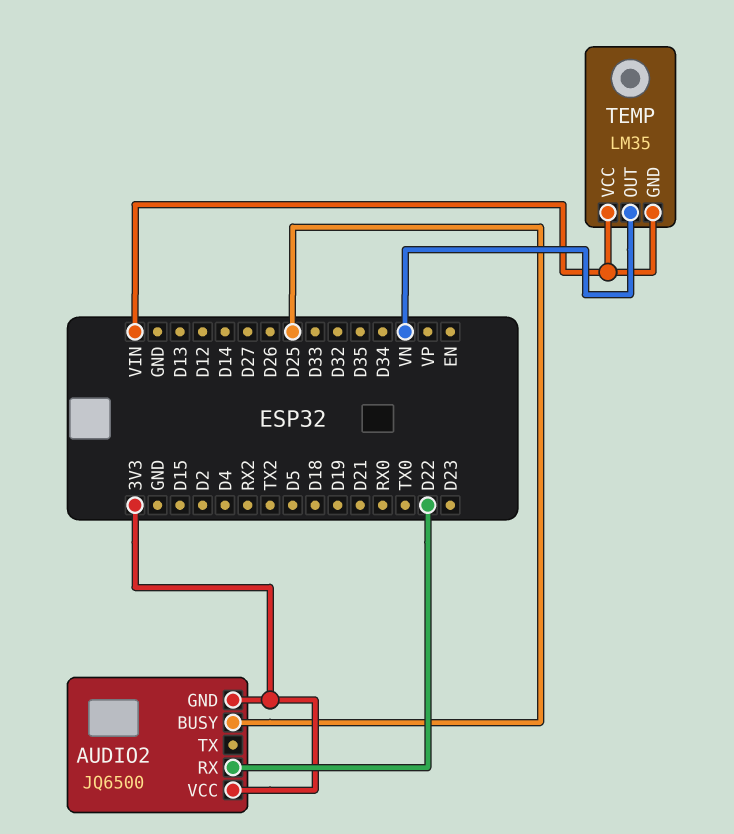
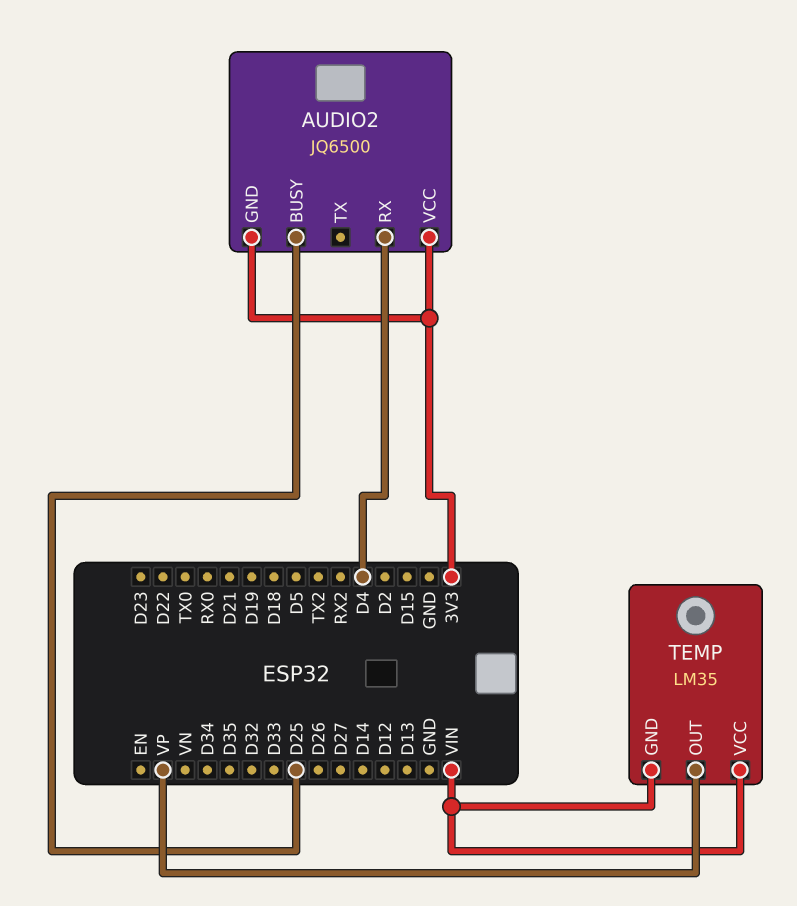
AUDIO2 pin RX: D22 -> D4
TEMP pin OUT: VN -> VP

